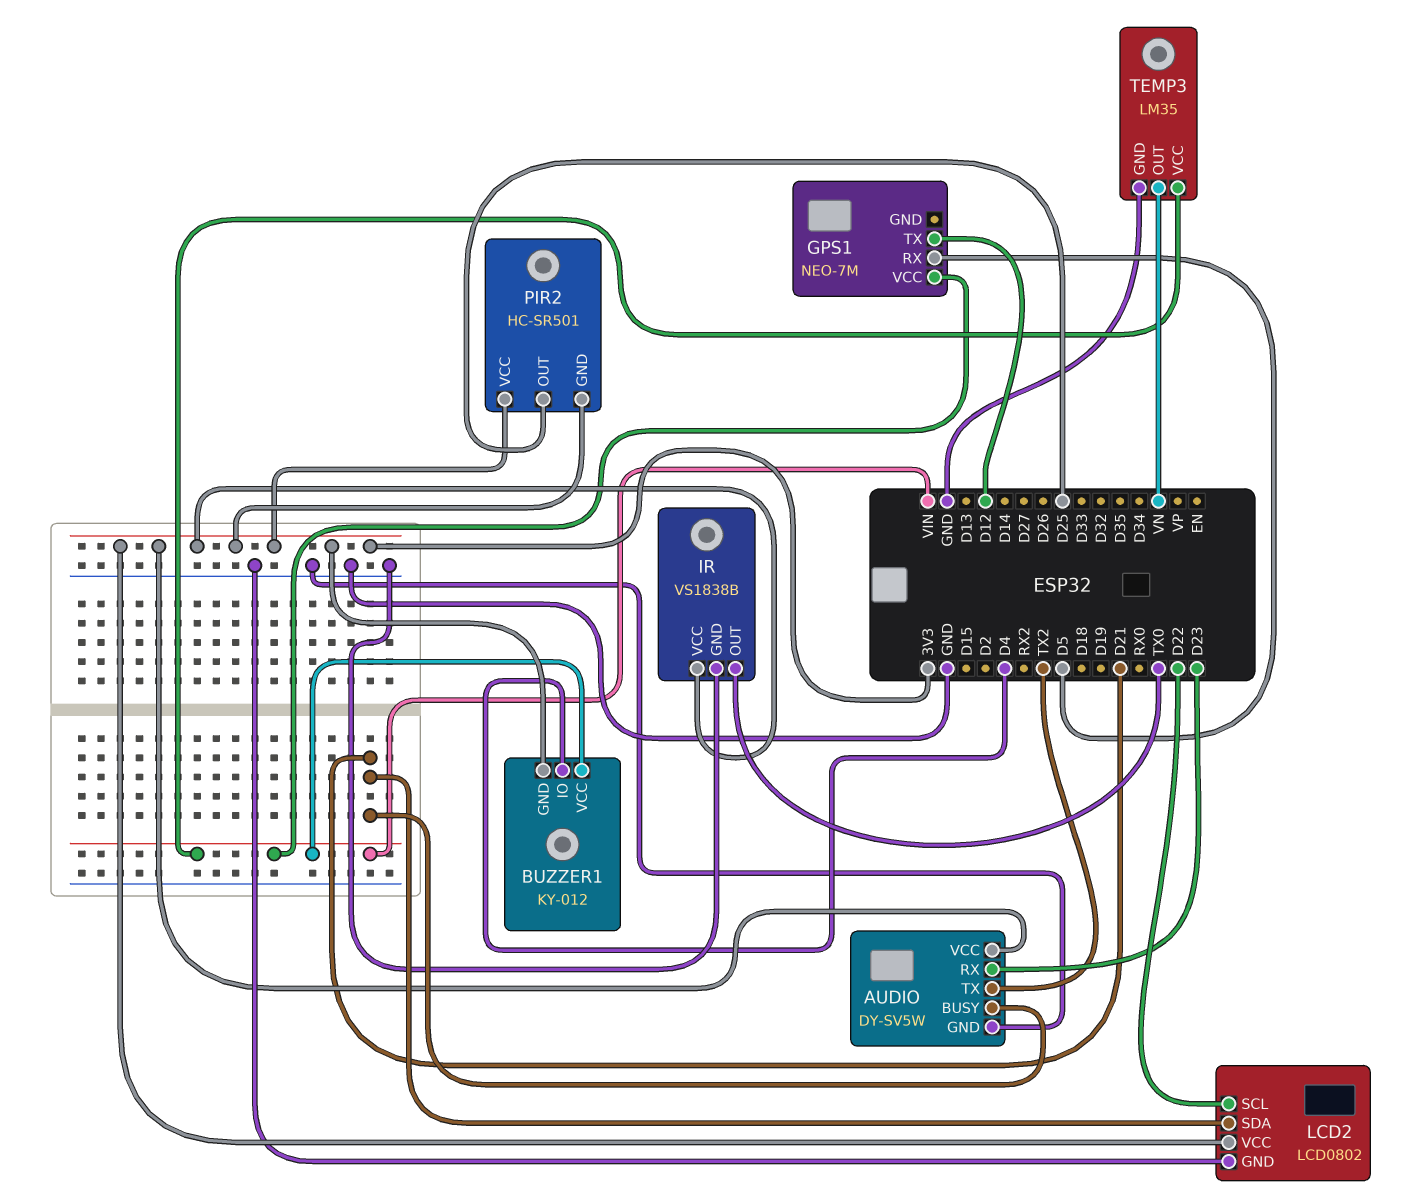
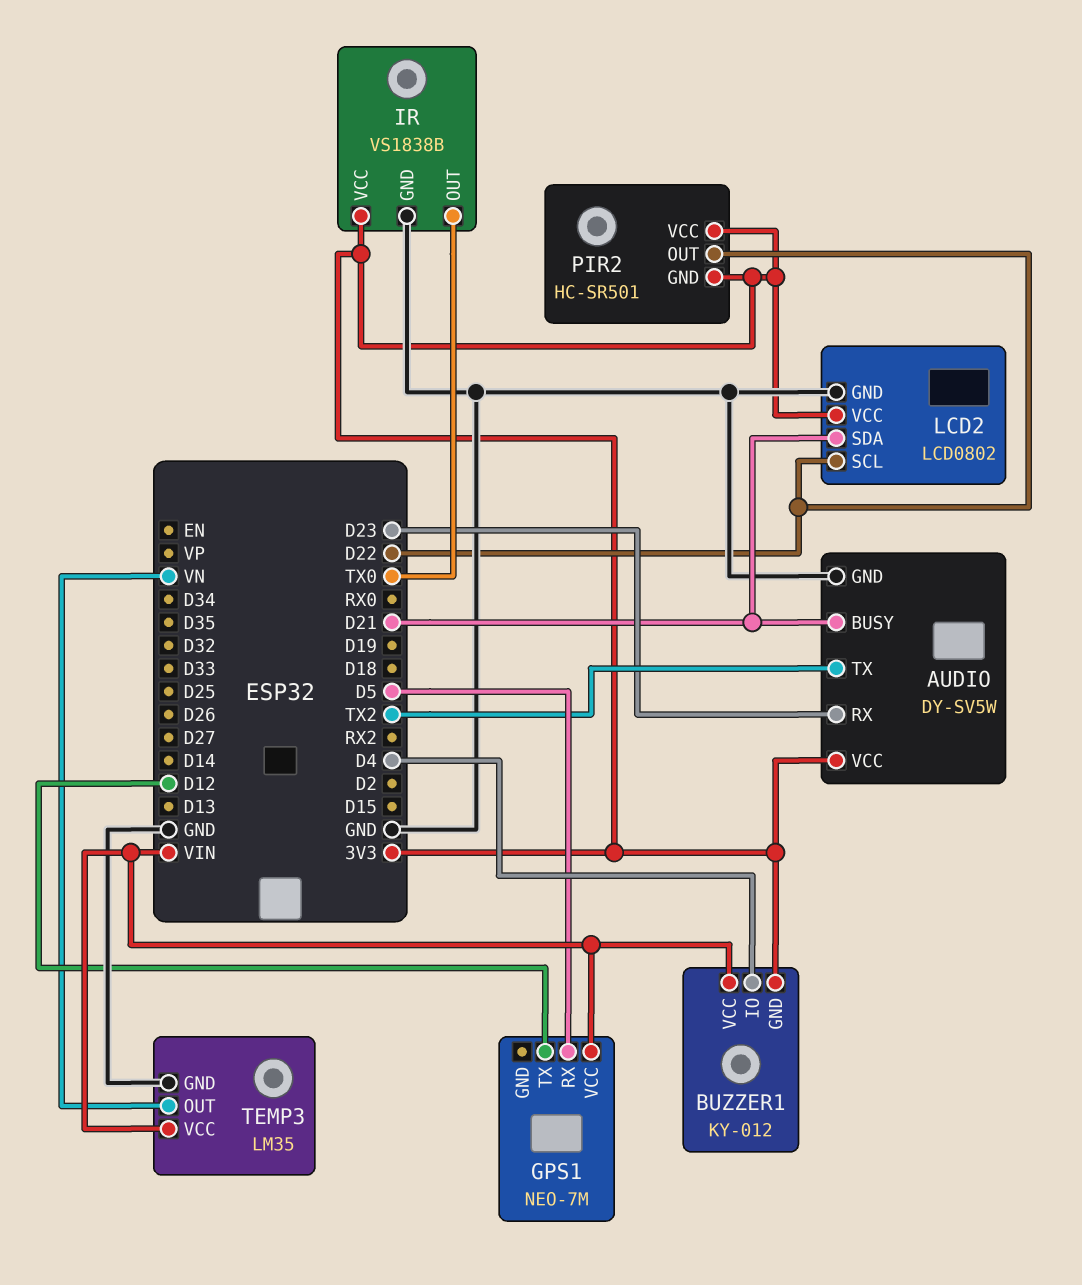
PIR2 pin OUT: D25 -> D22

